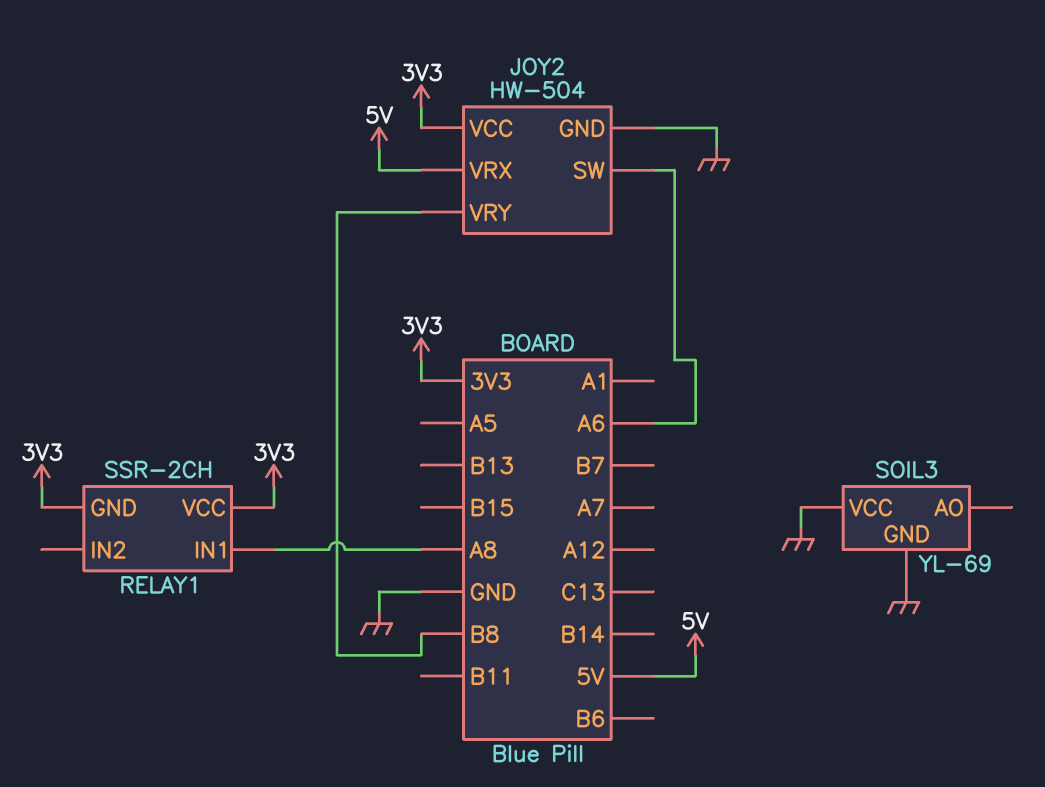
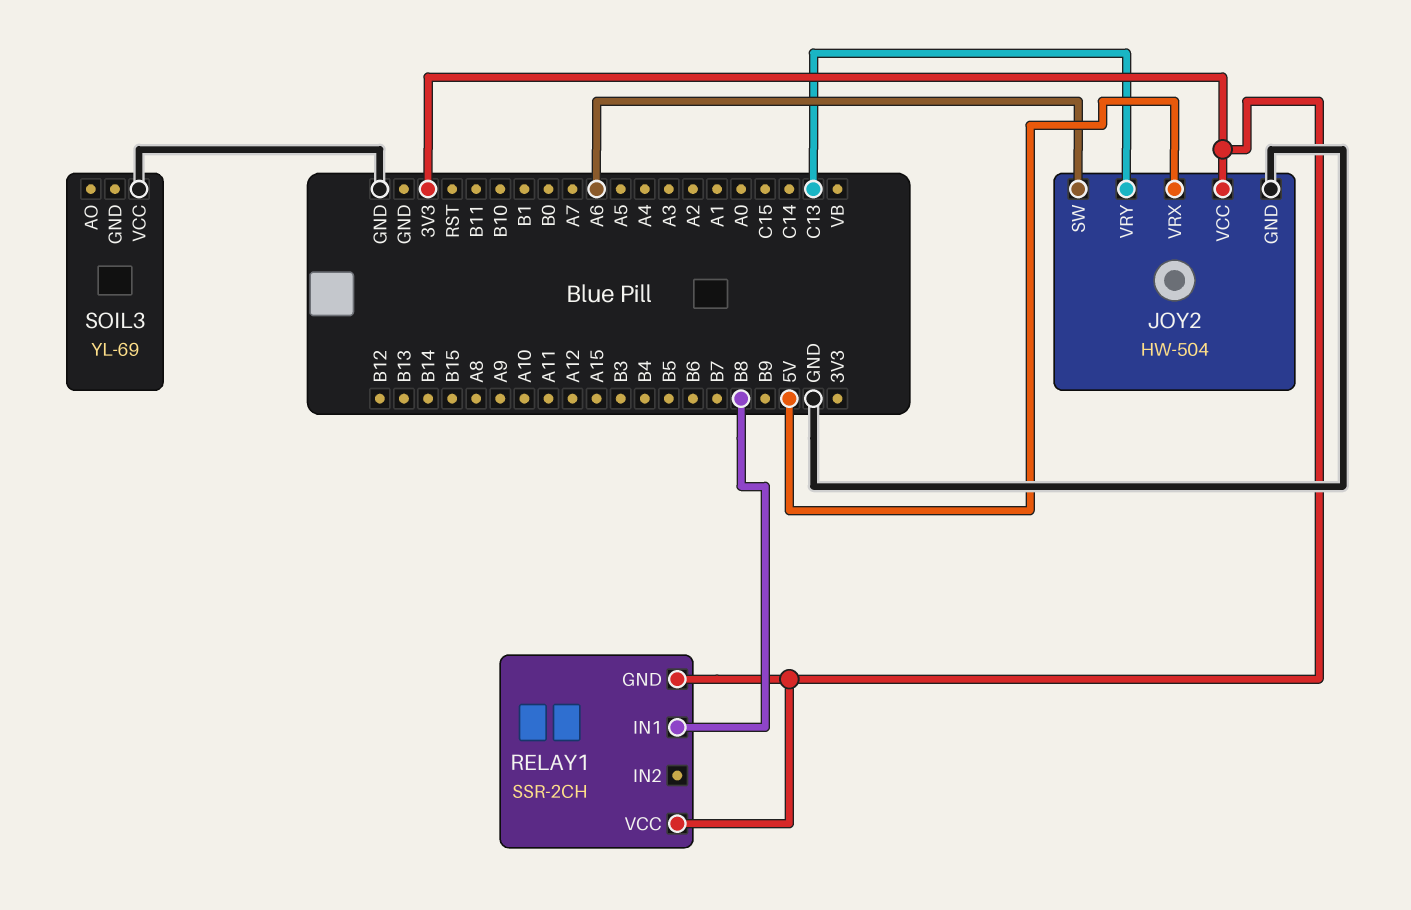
JOY2 pin VRY: B8 -> C13
RELAY1 pin IN1: A8 -> B8
SOIL3 pin GND: GND -> none

